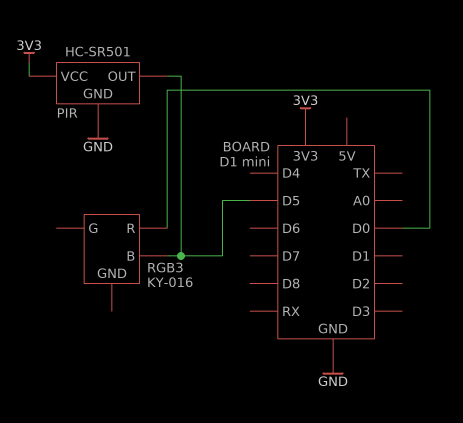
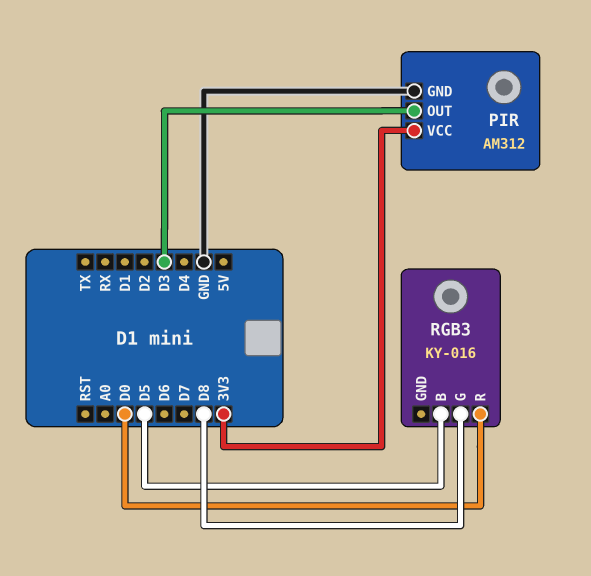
PIR: HC-SR501 -> AM312
PIR pin OUT: D5 -> D3
RGB3 pin G: none -> D8

